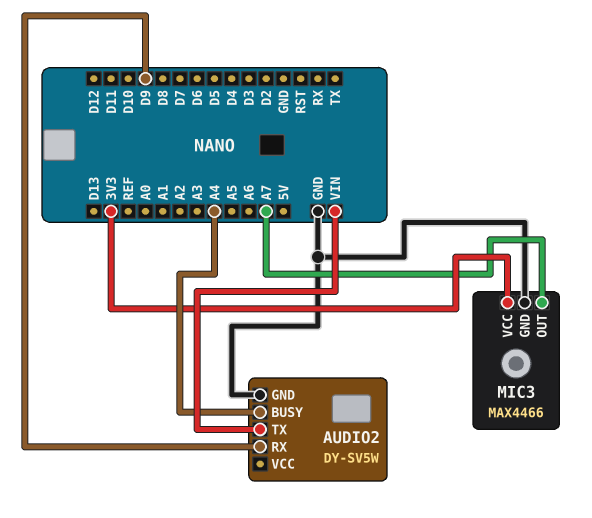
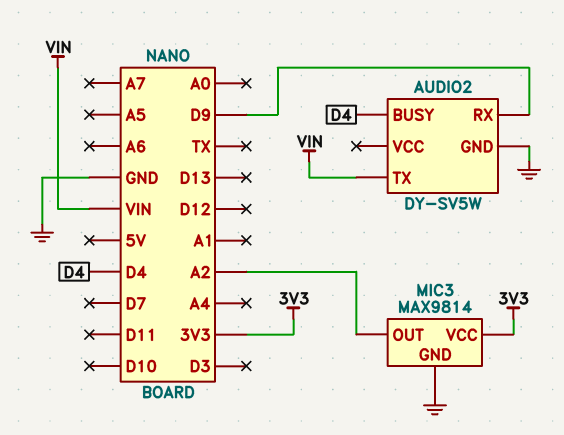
AUDIO2 pin BUSY: A4 -> D4
MIC3: MAX4466 -> MAX9814
MIC3 pin OUT: A7 -> A2

